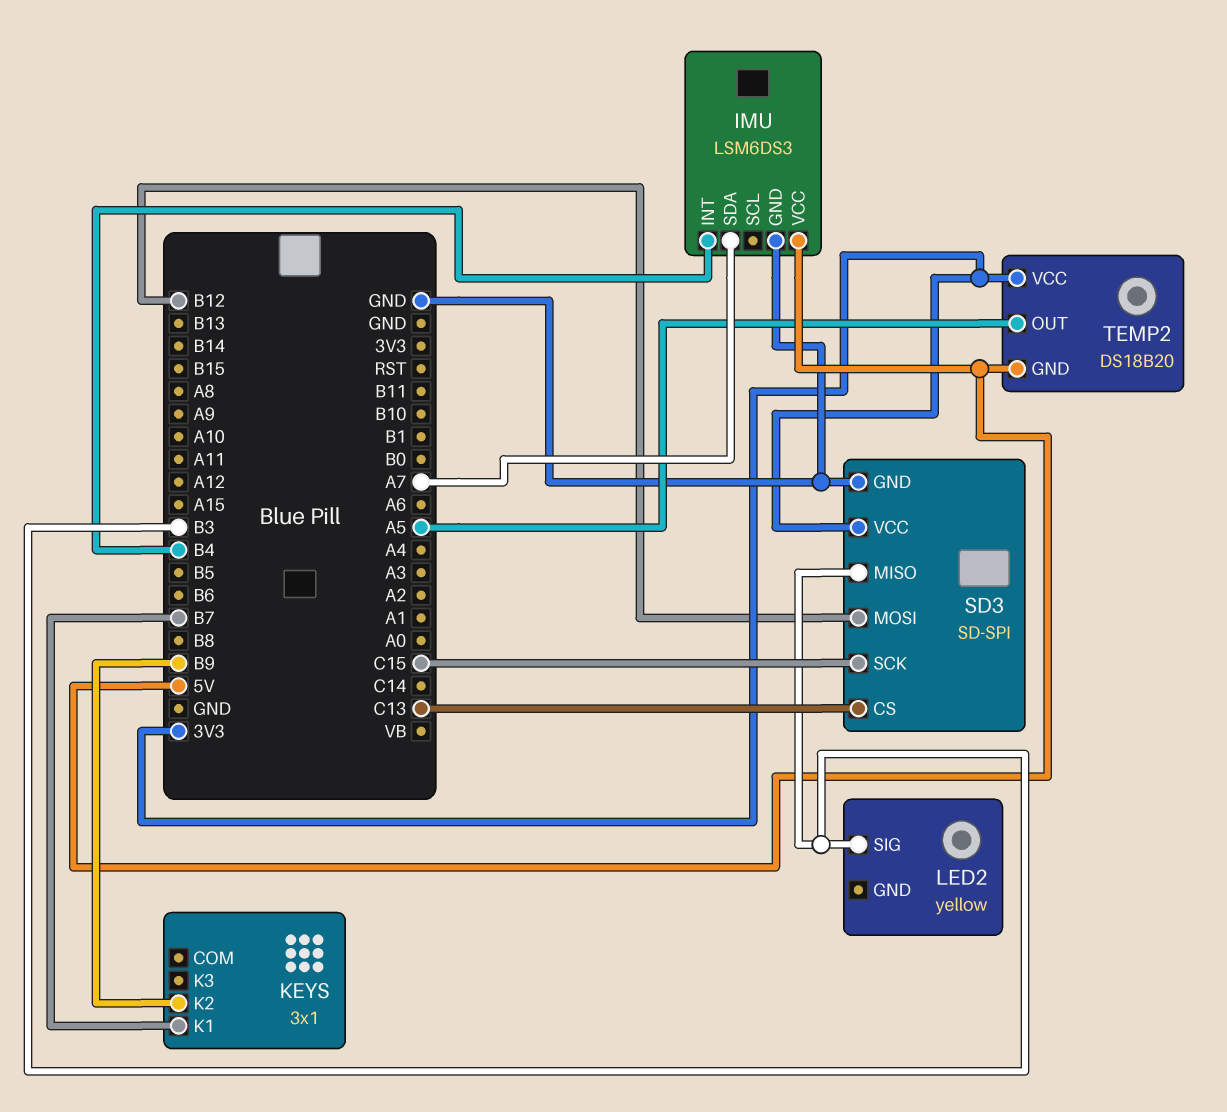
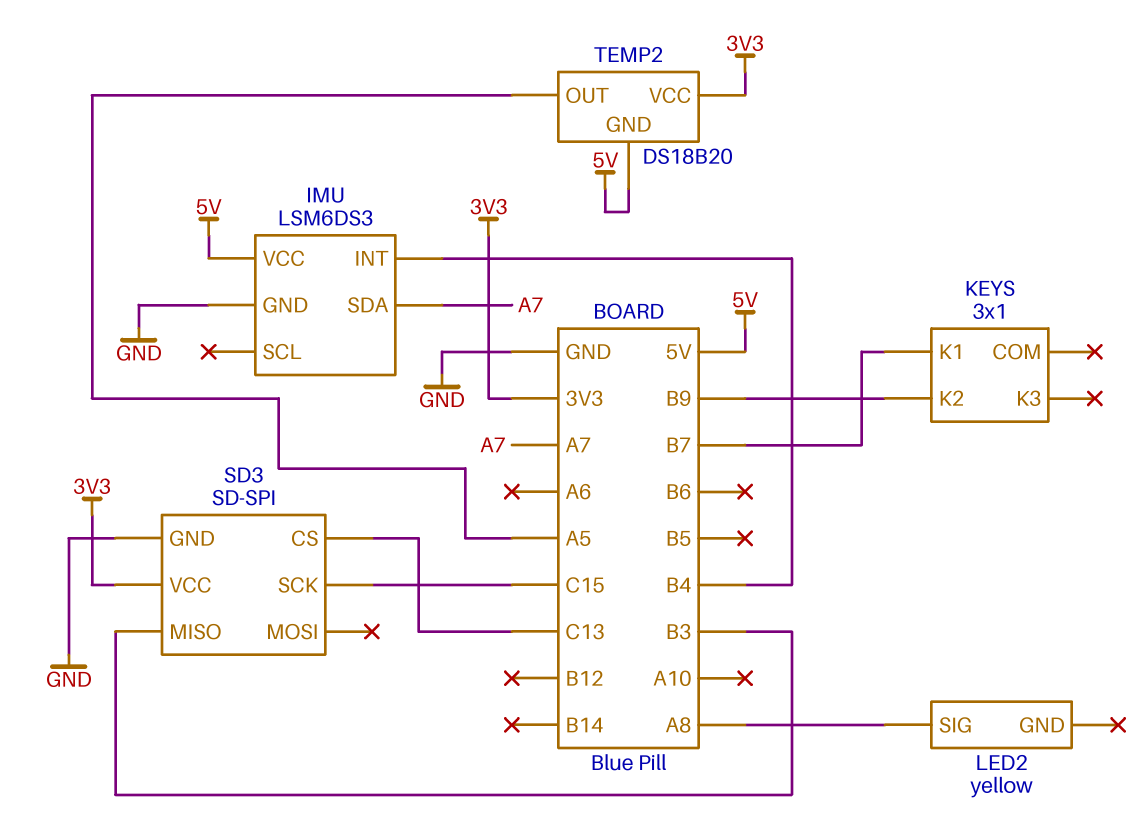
LED2 pin SIG: B3 -> A8
SD3 pin MOSI: B12 -> none

